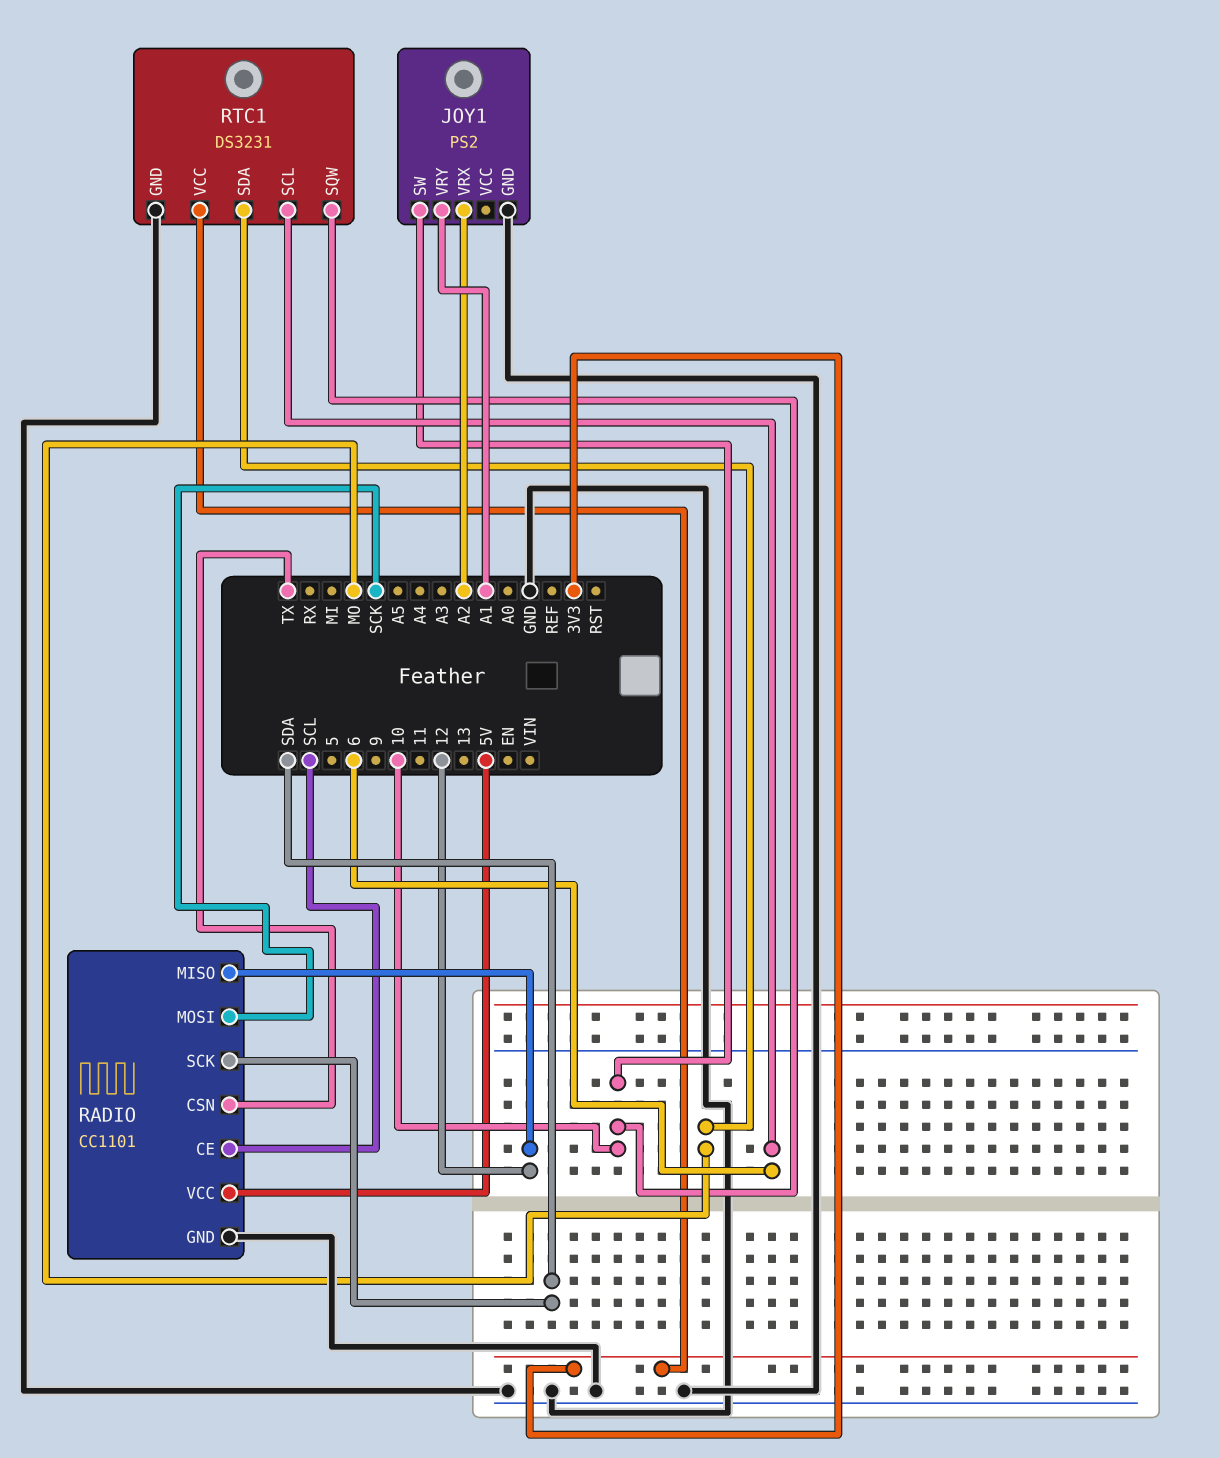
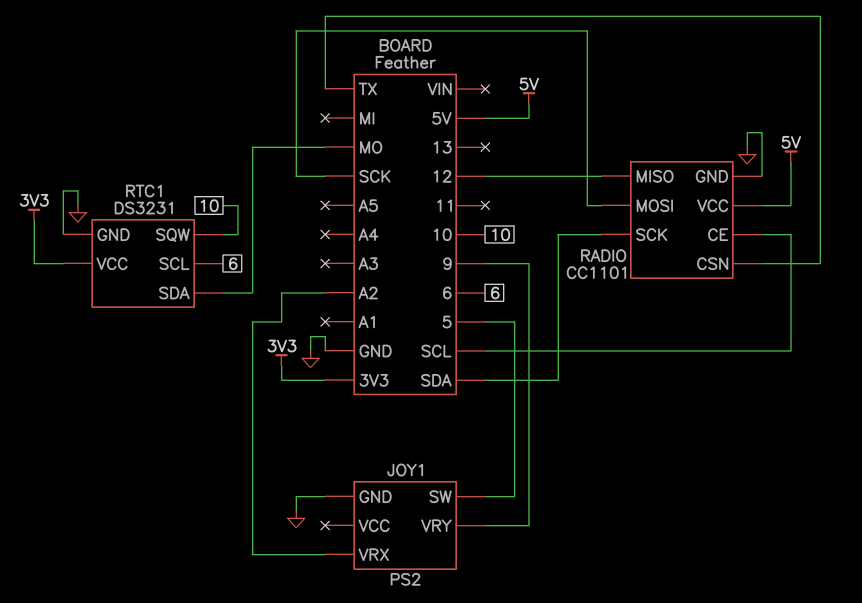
JOY1 pin SW: 10 -> 5
JOY1 pin VRY: A1 -> 9

